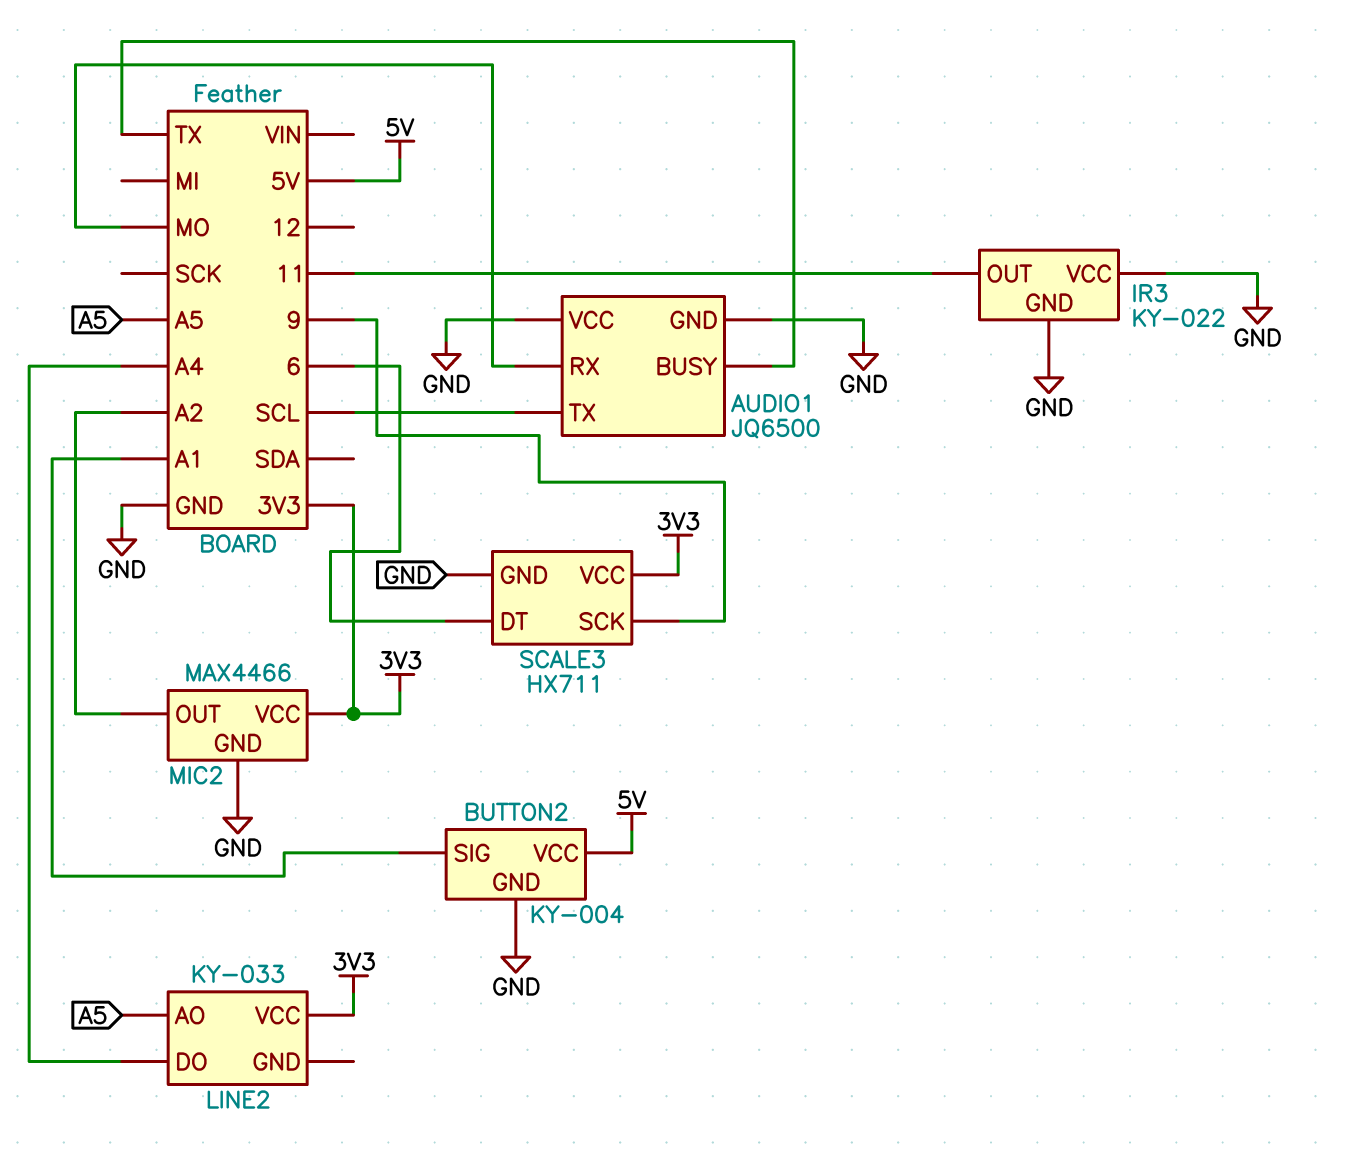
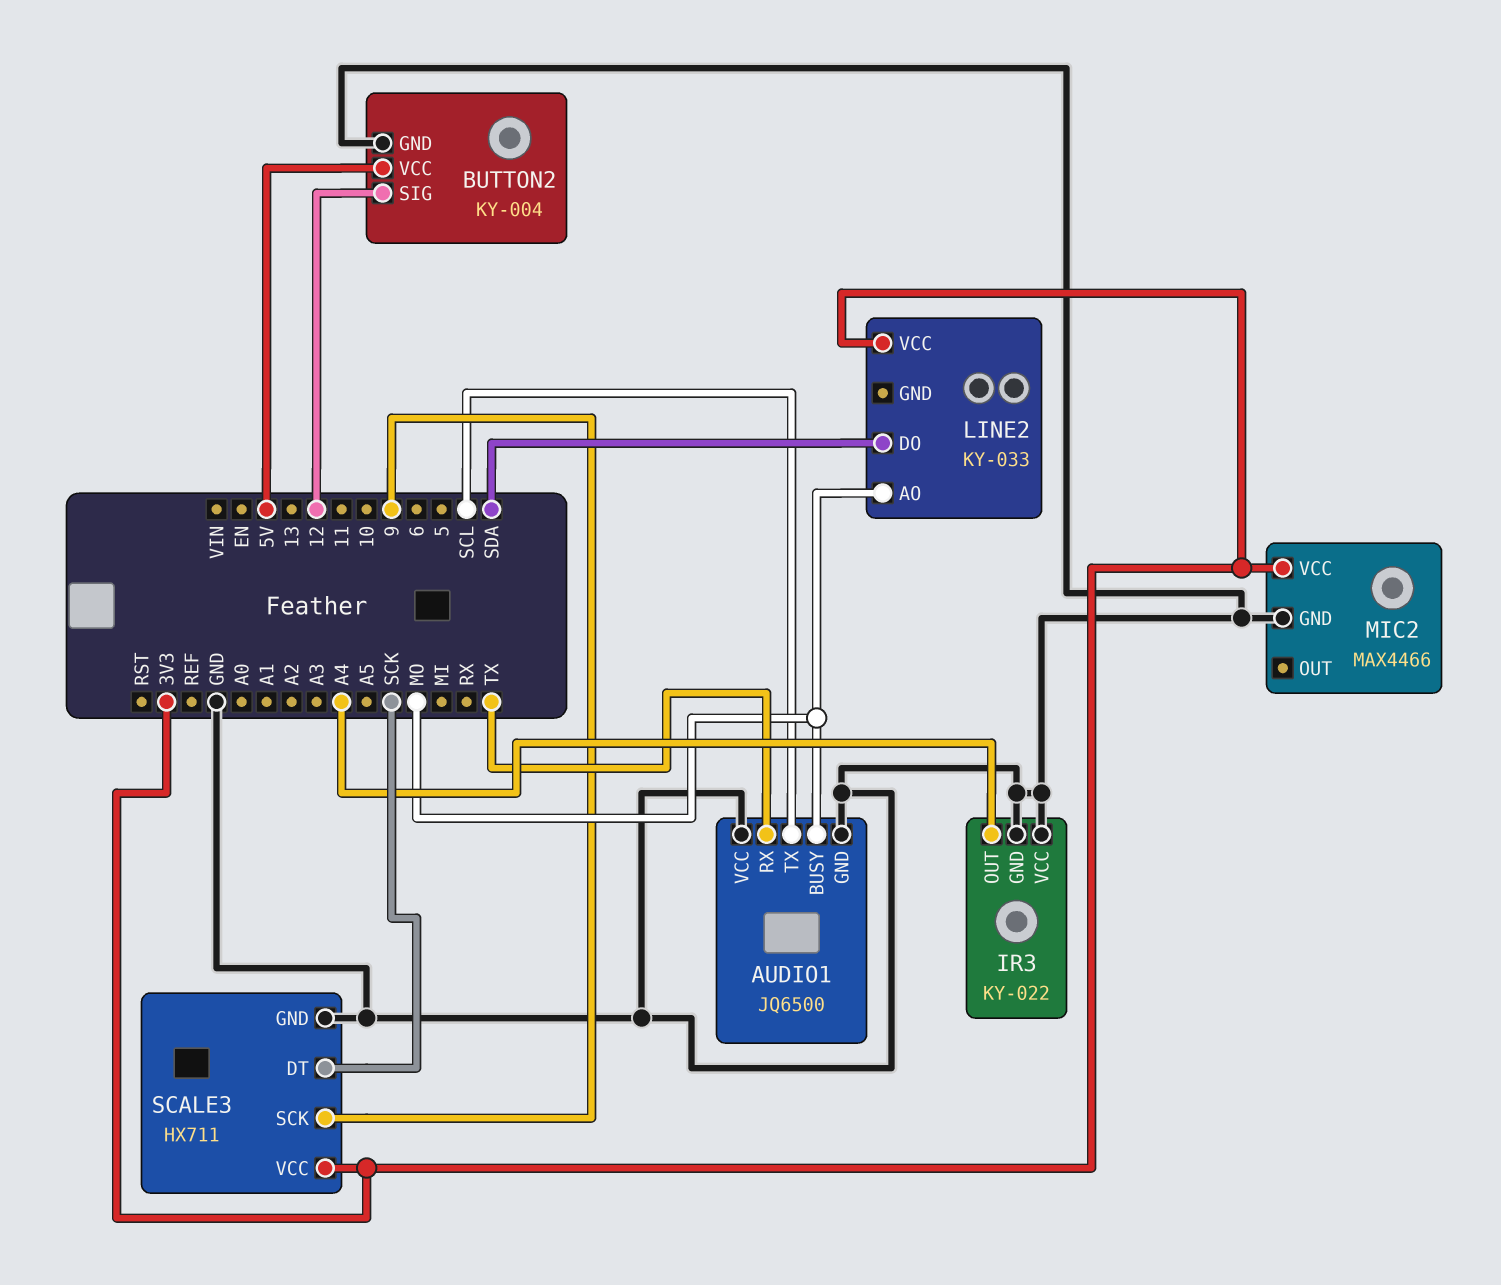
AUDIO1 pin BUSY: TX -> MO
AUDIO1 pin RX: MO -> TX
BUTTON2 pin SIG: A1 -> 12
IR3 pin OUT: 11 -> A4
LINE2 pin AO: A5 -> MO
LINE2 pin DO: A4 -> SDA
MIC2 pin OUT: A2 -> none
SCALE3 pin DT: 6 -> SCK

